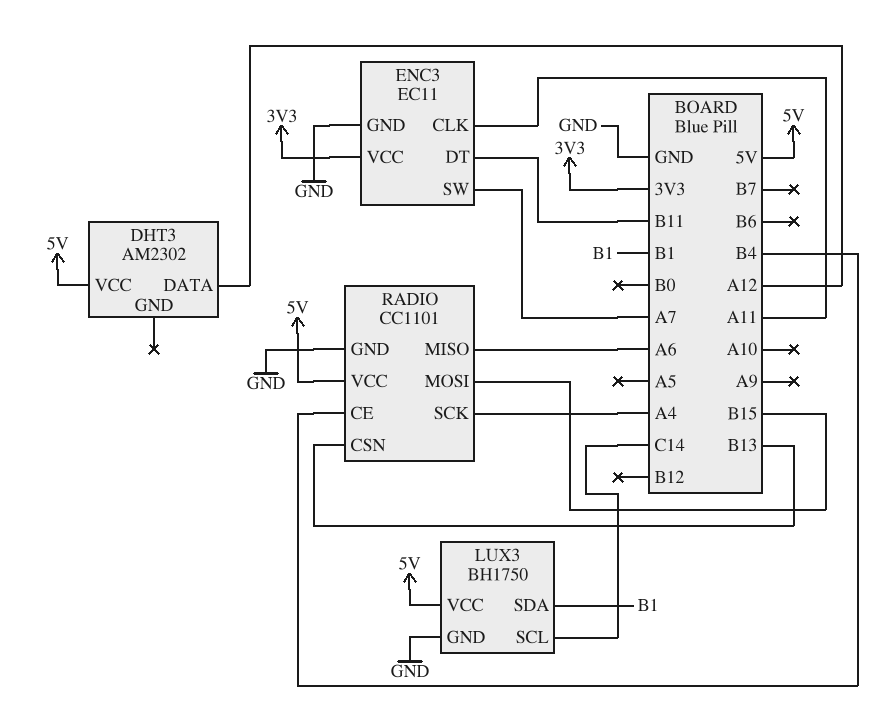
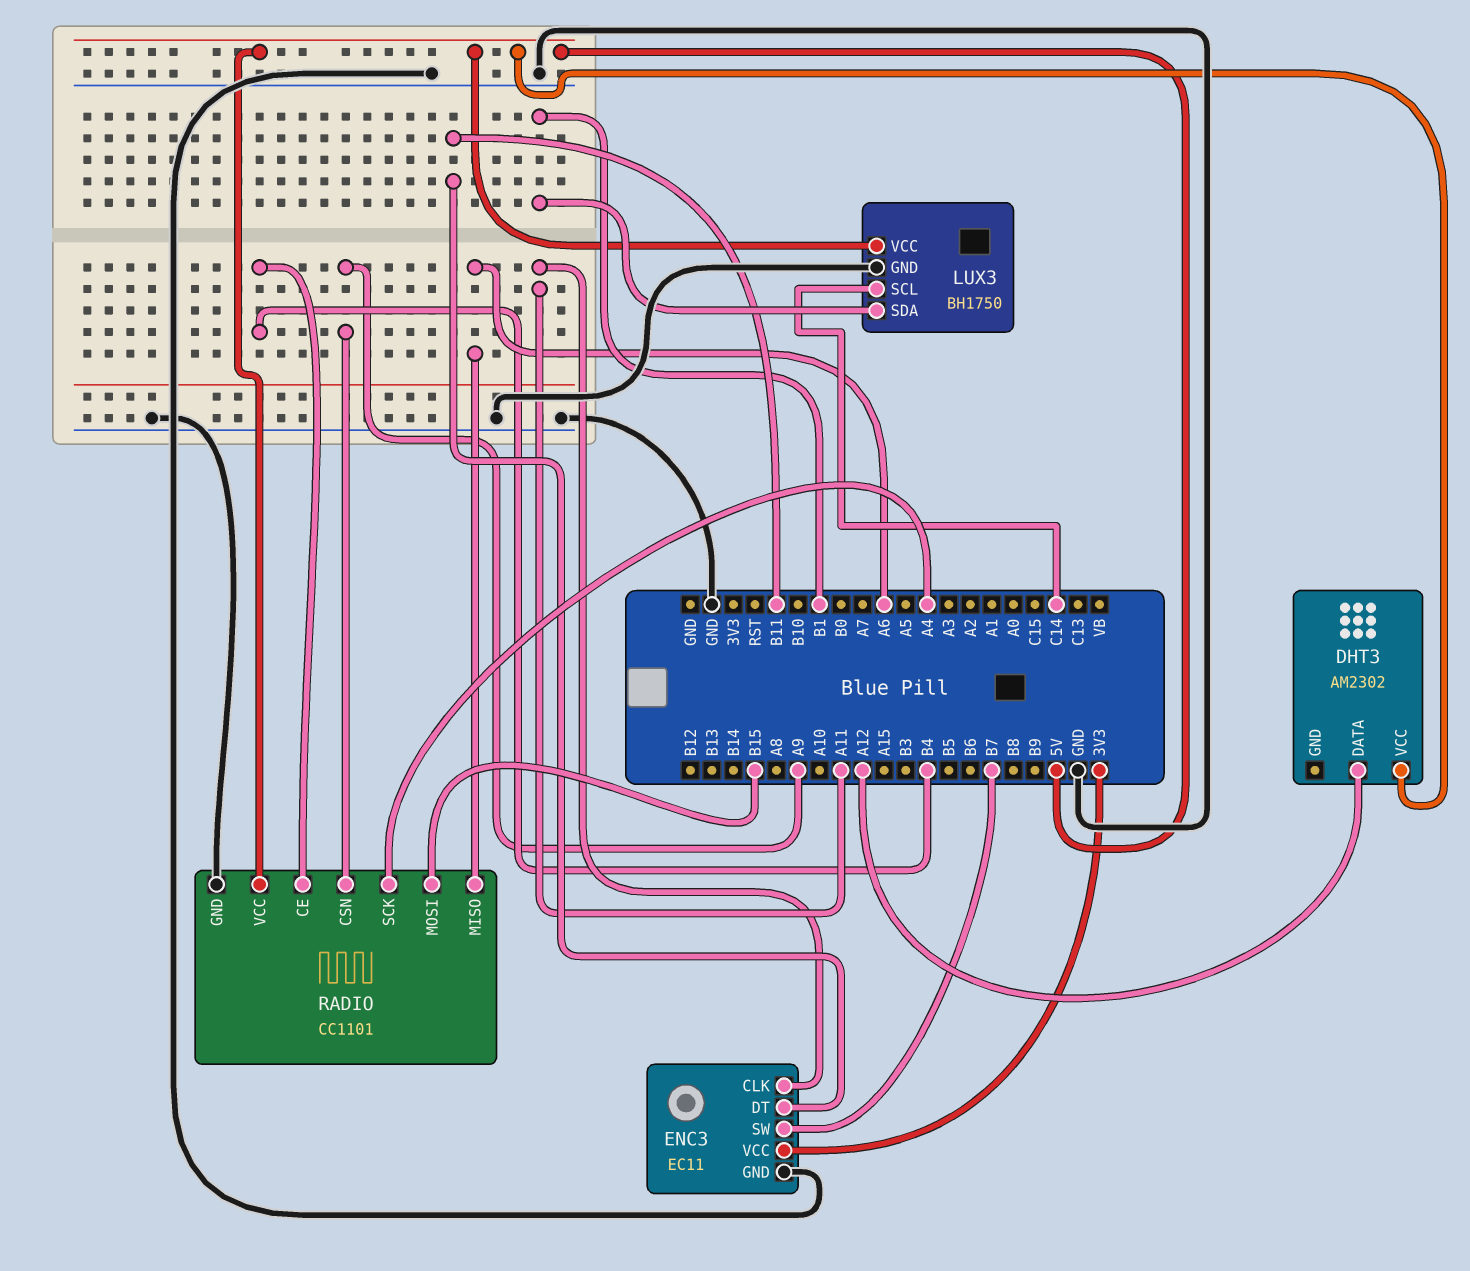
ENC3 pin SW: A7 -> B7
RADIO pin CSN: B13 -> A9

